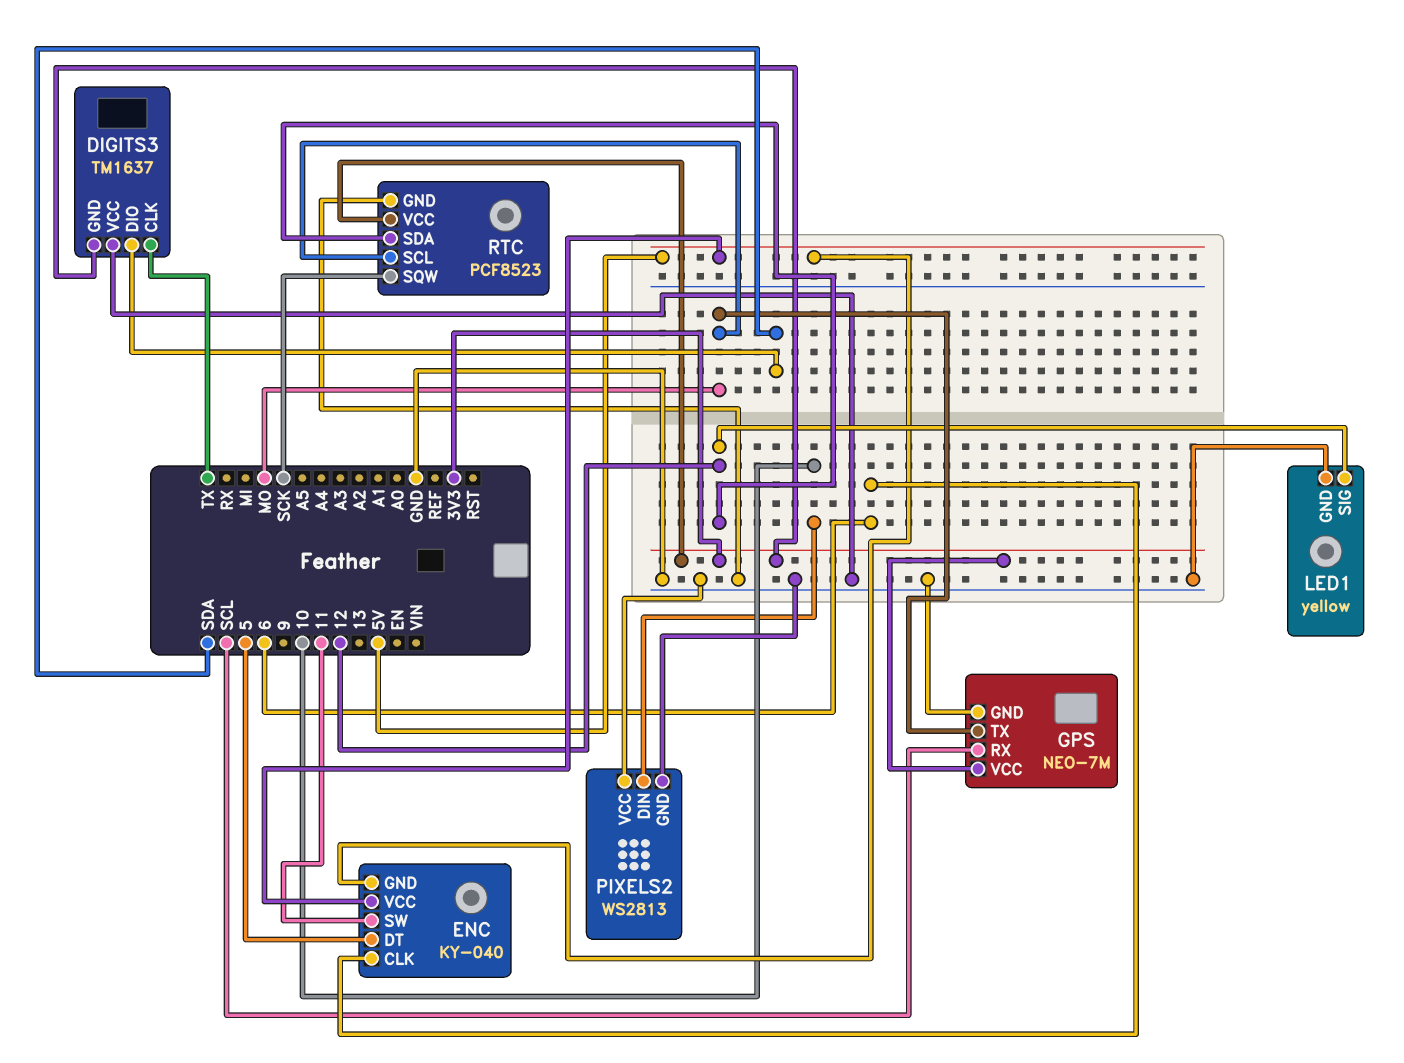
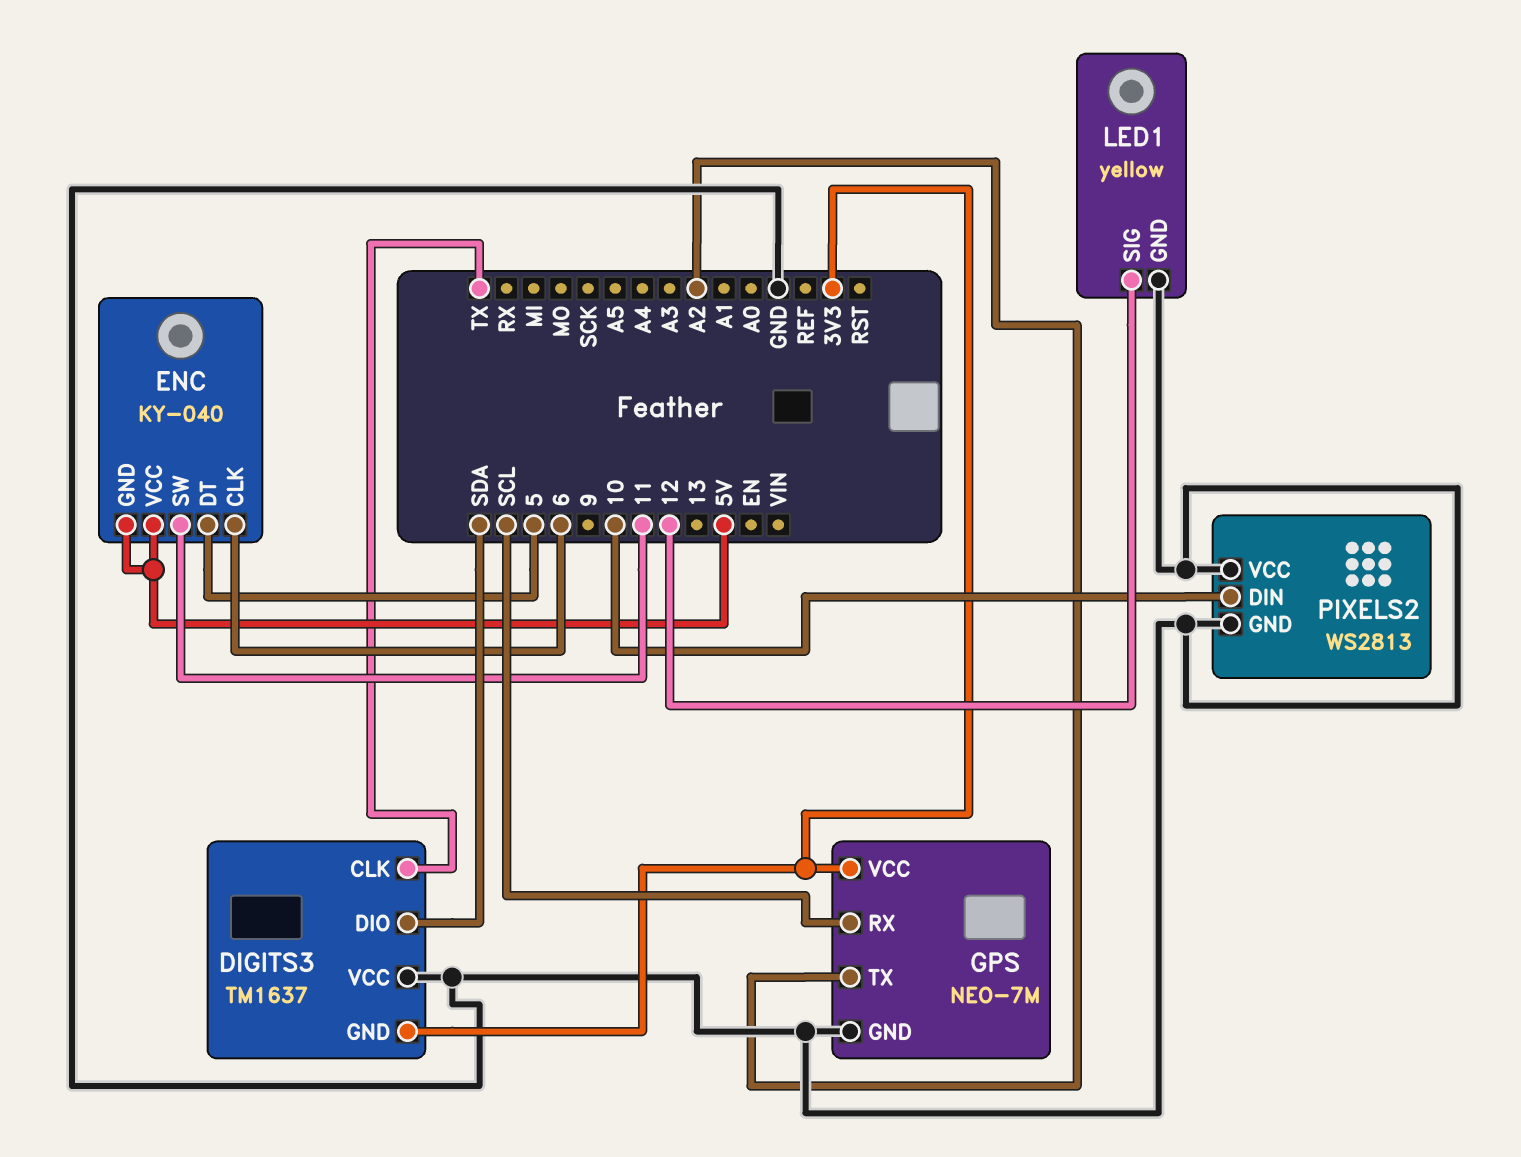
GPS pin TX: MO -> A2
RTC: PCF8523 -> none
RTC pin GND: GND -> none
RTC pin SCL: MO -> none
RTC pin SDA: 12 -> none
RTC pin SQW: SCK -> none
RTC pin VCC: 3V3 -> none

